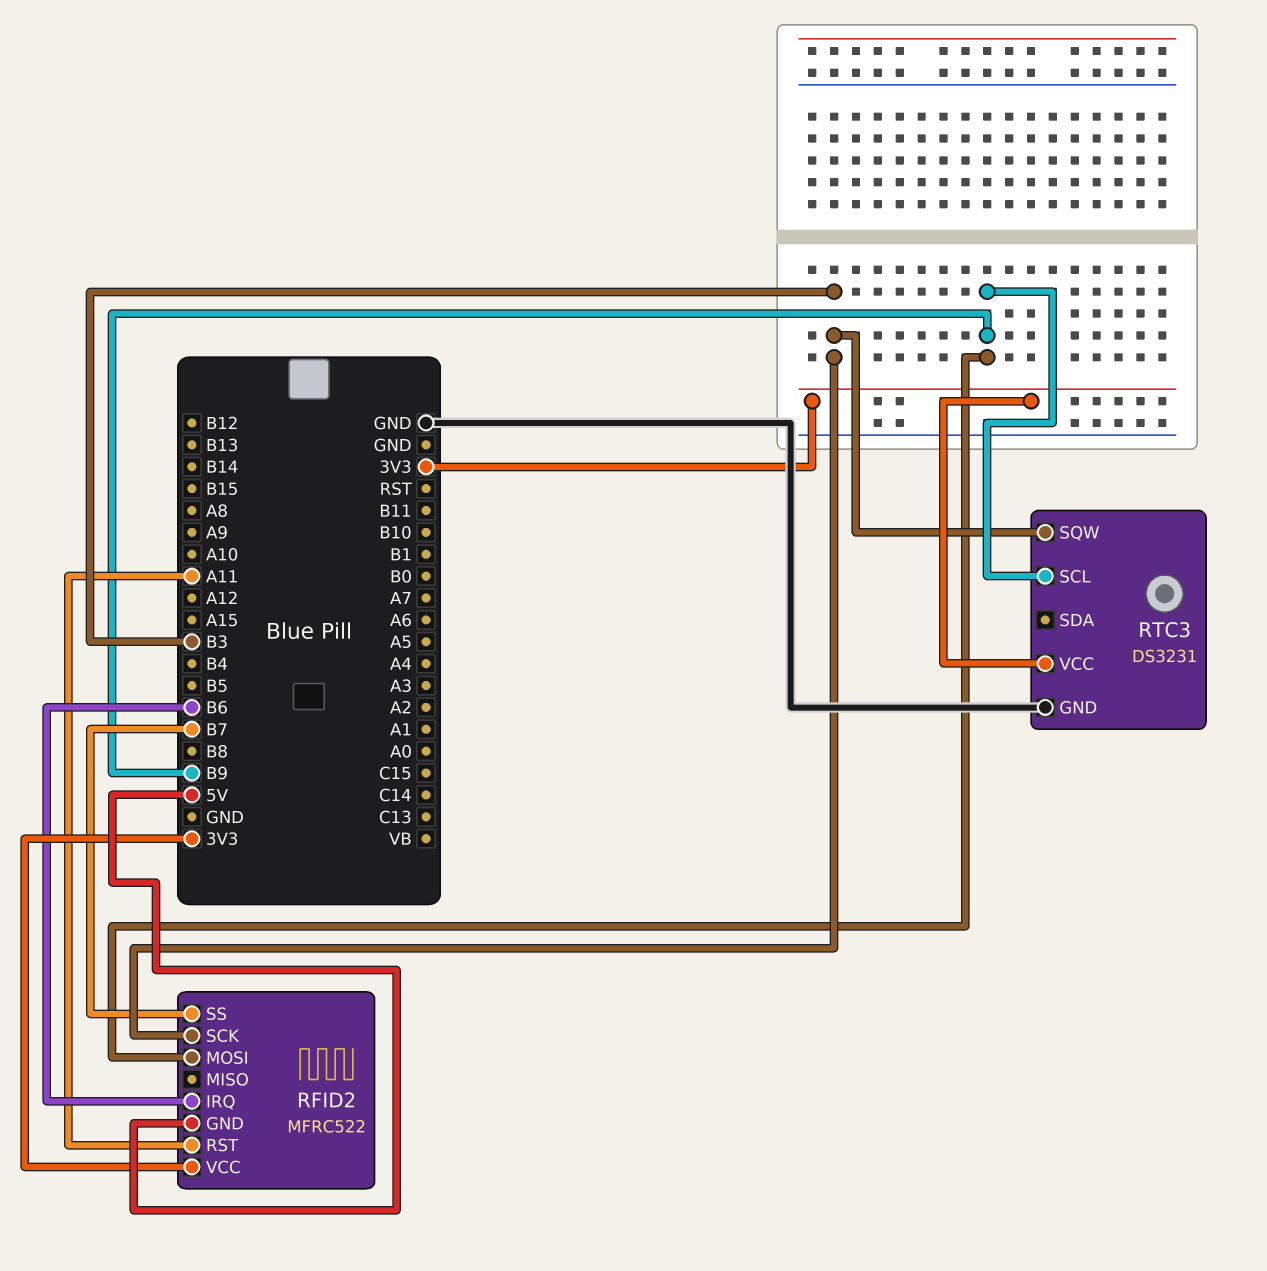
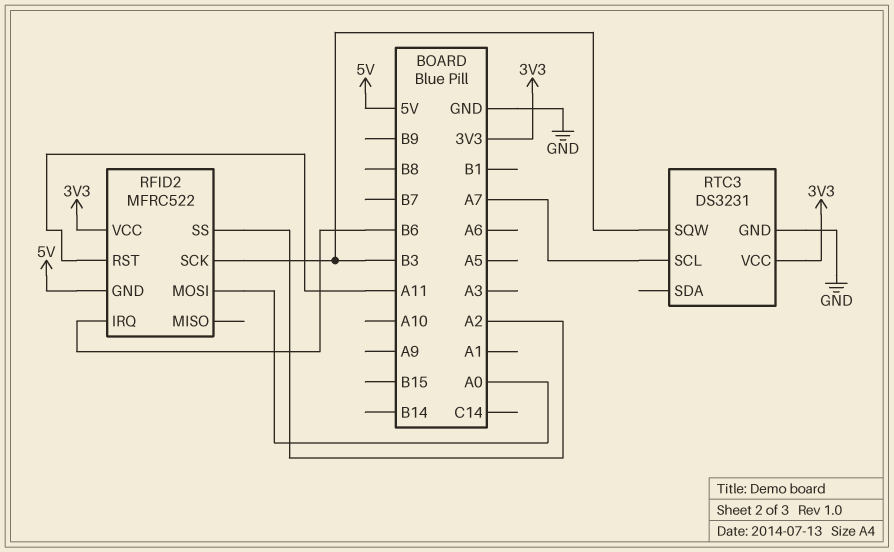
RFID2 pin MOSI: B9 -> A0
RFID2 pin SS: B7 -> A2
RTC3 pin SCL: B9 -> A7

